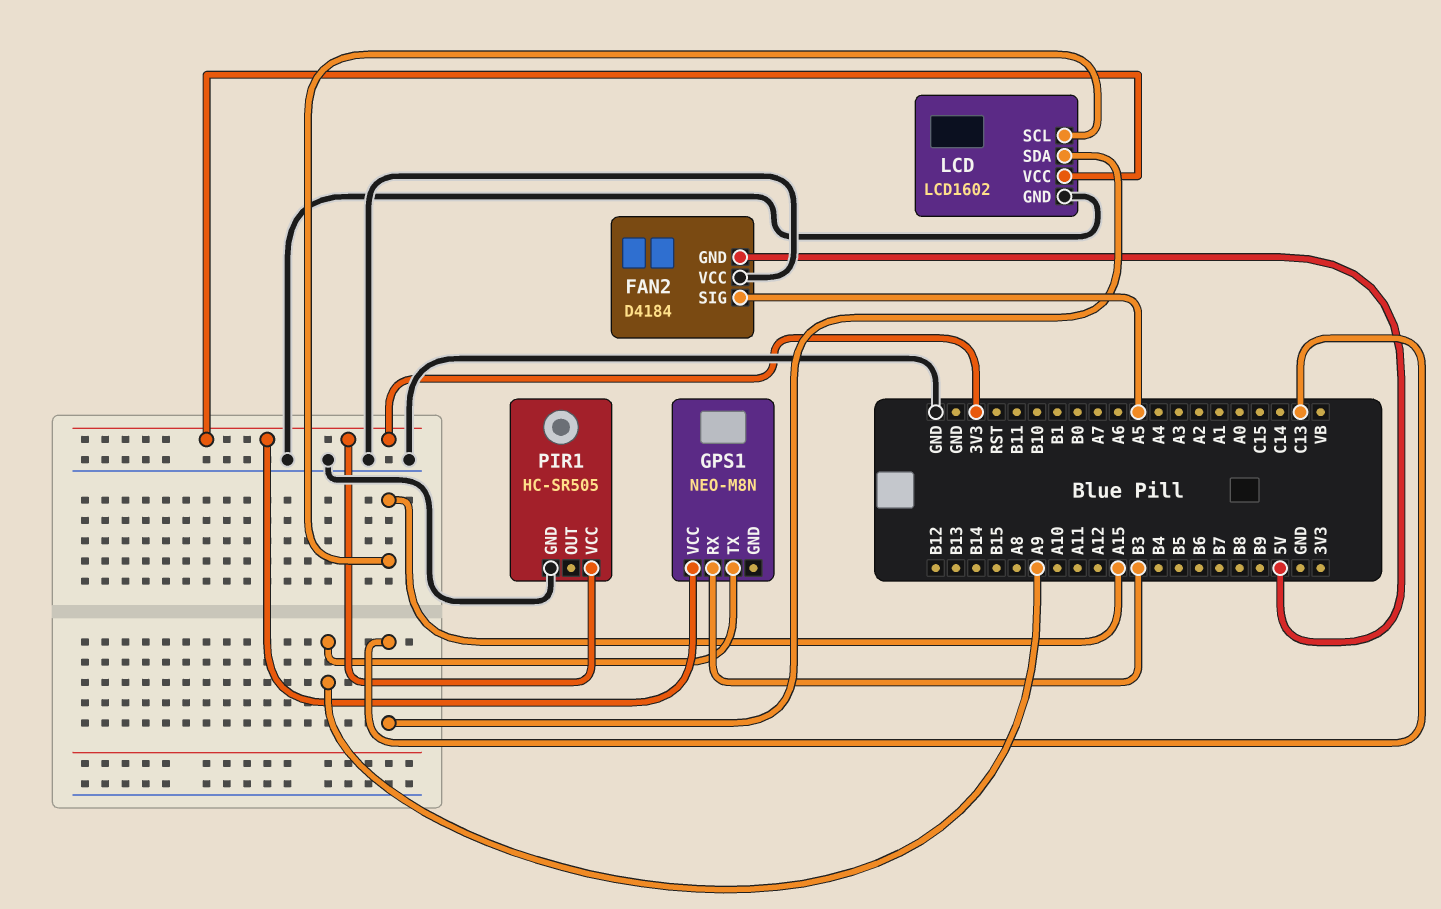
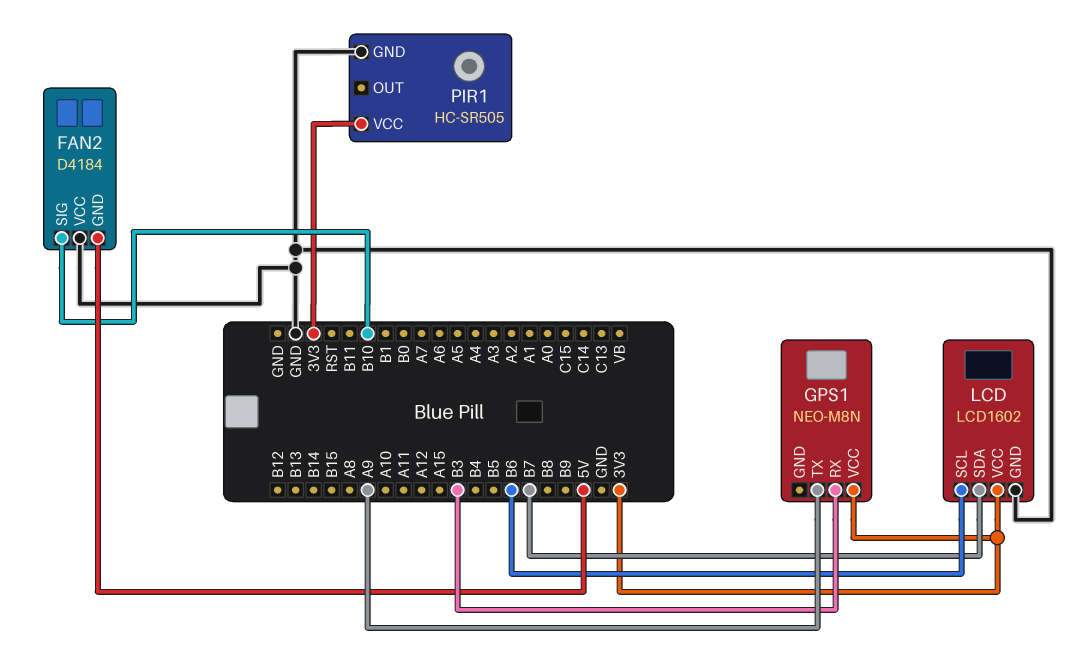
FAN2 pin SIG: A5 -> B10
LCD pin SCL: A15 -> B6
LCD pin SDA: C13 -> B7

